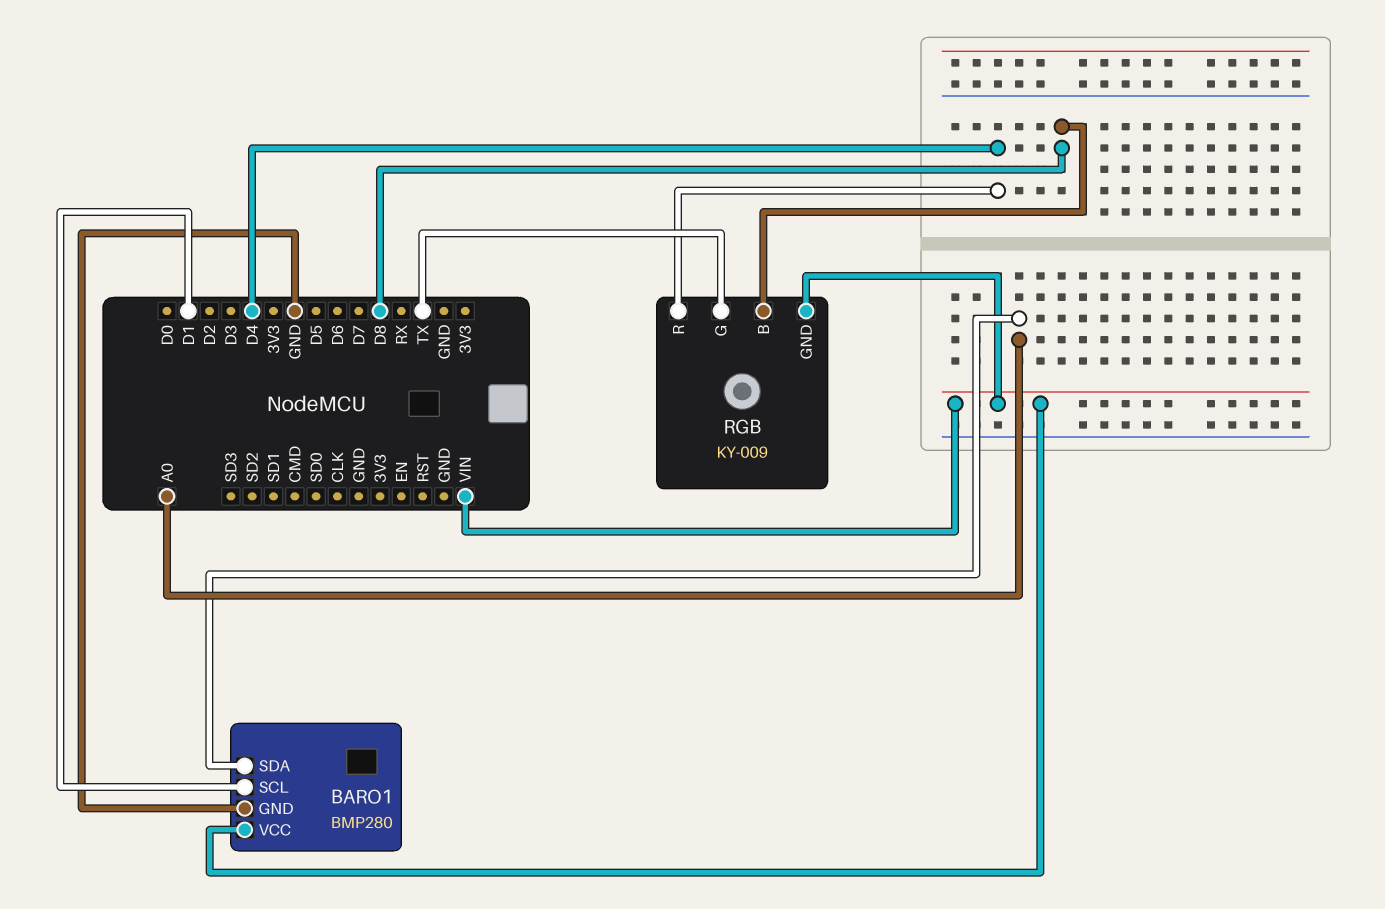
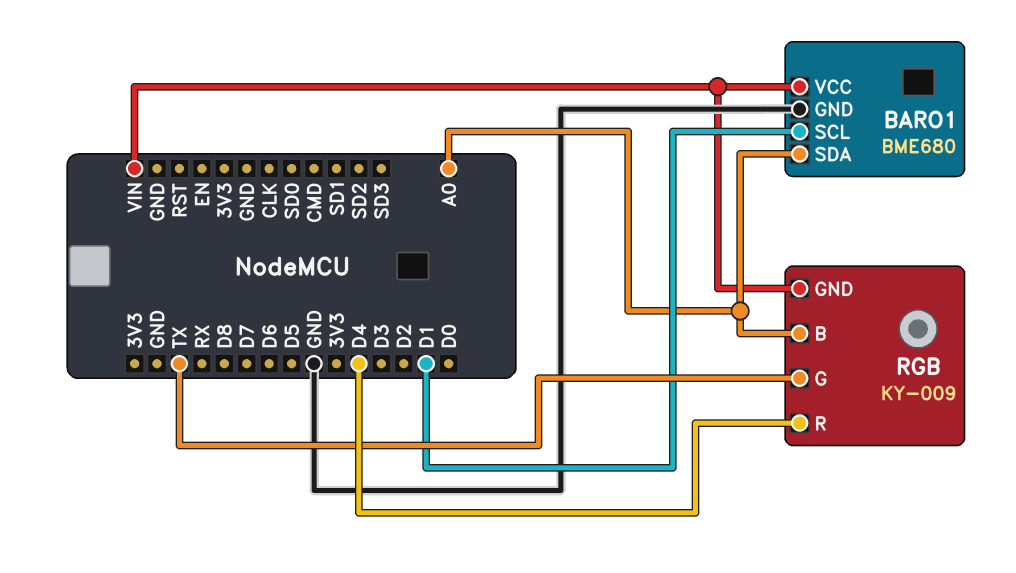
BARO1: BMP280 -> BME680
RGB pin B: D8 -> A0

